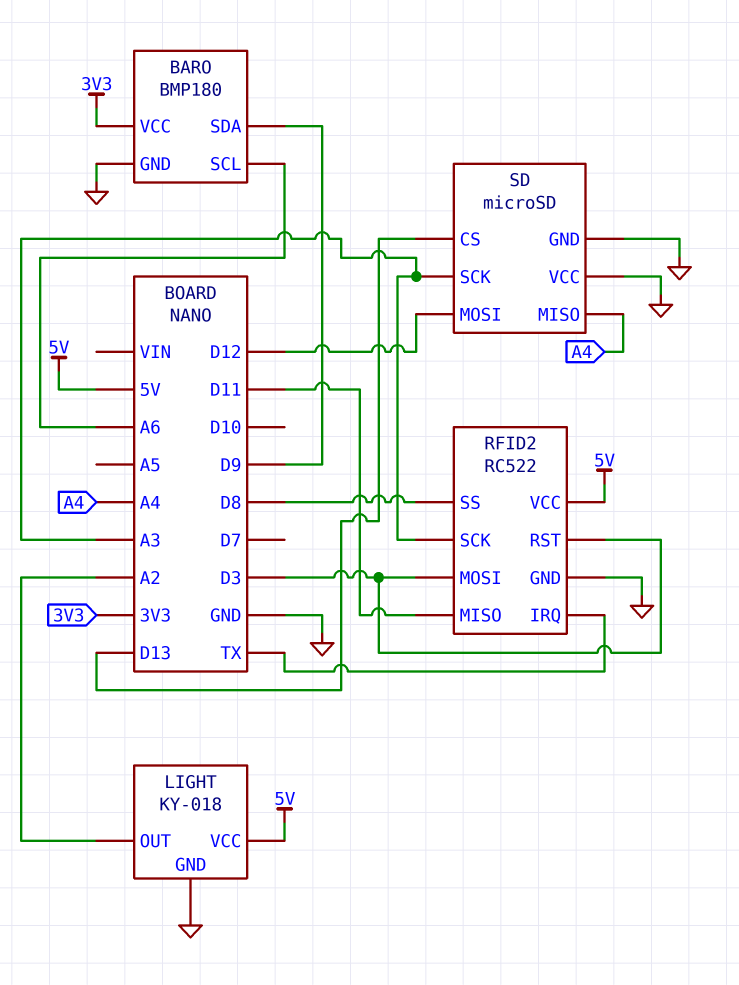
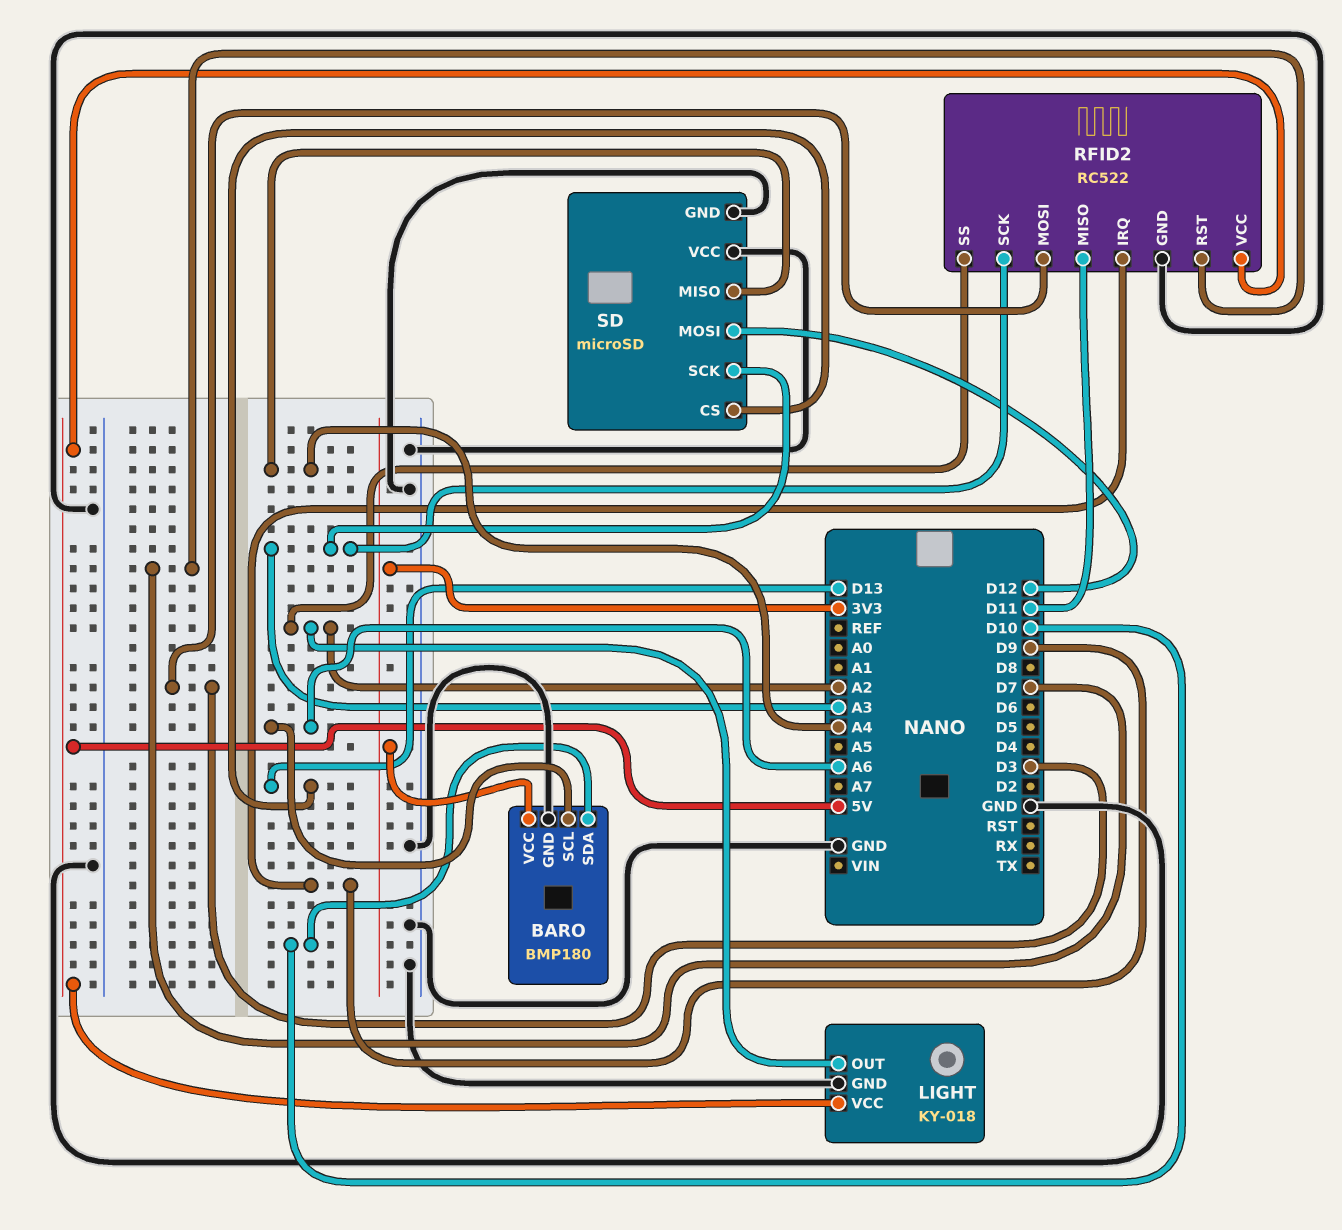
BARO pin SDA: D9 -> D10
RFID2 pin IRQ: TX -> D9
RFID2 pin RST: D3 -> D7
RFID2 pin SS: D8 -> A2

